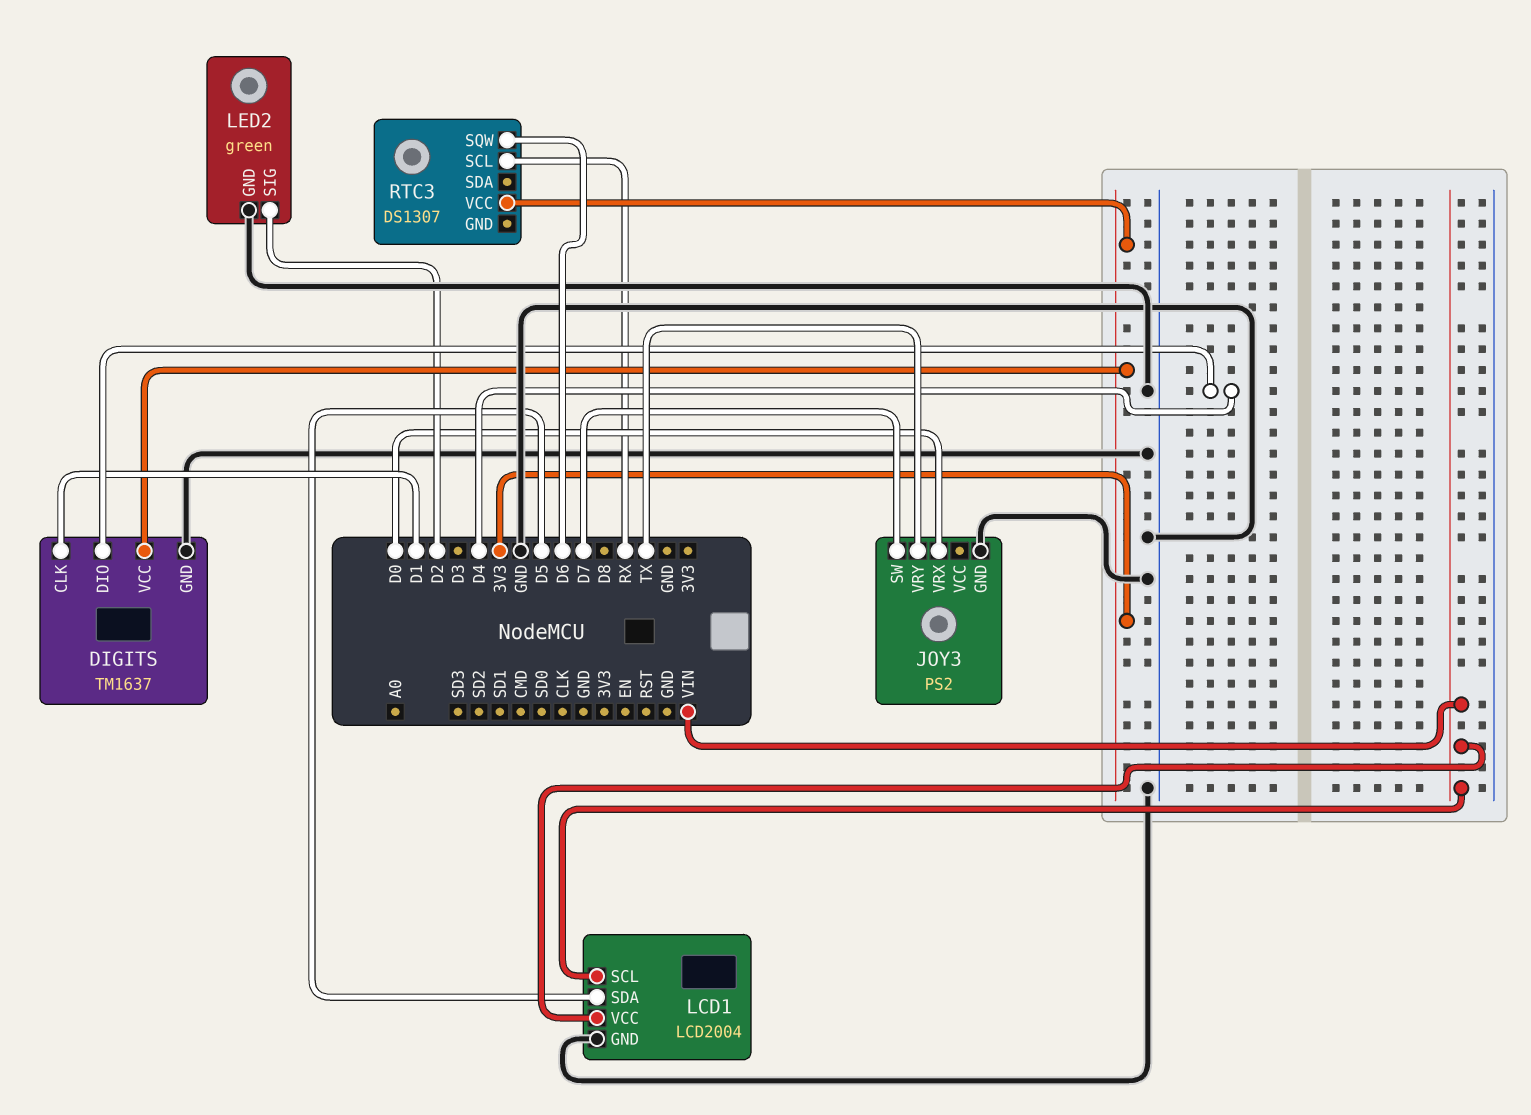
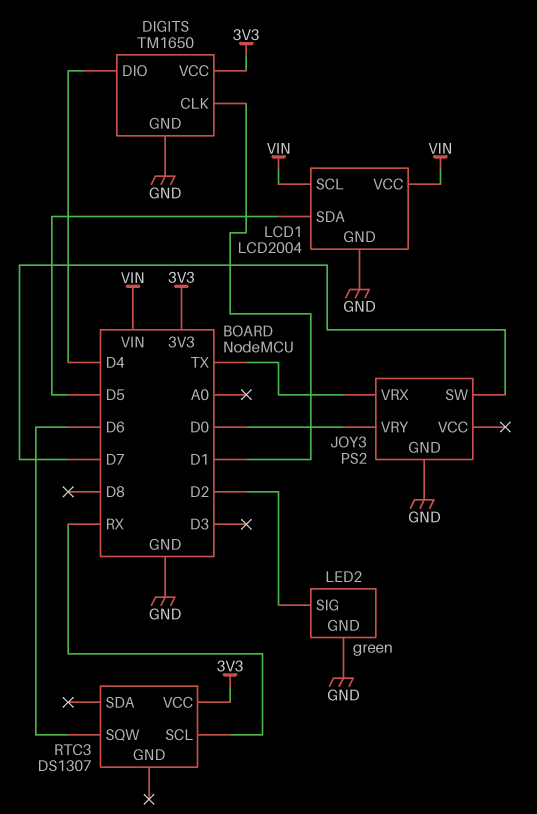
DIGITS: TM1637 -> TM1650
JOY3 pin VRX: D0 -> TX
JOY3 pin VRY: TX -> D0

